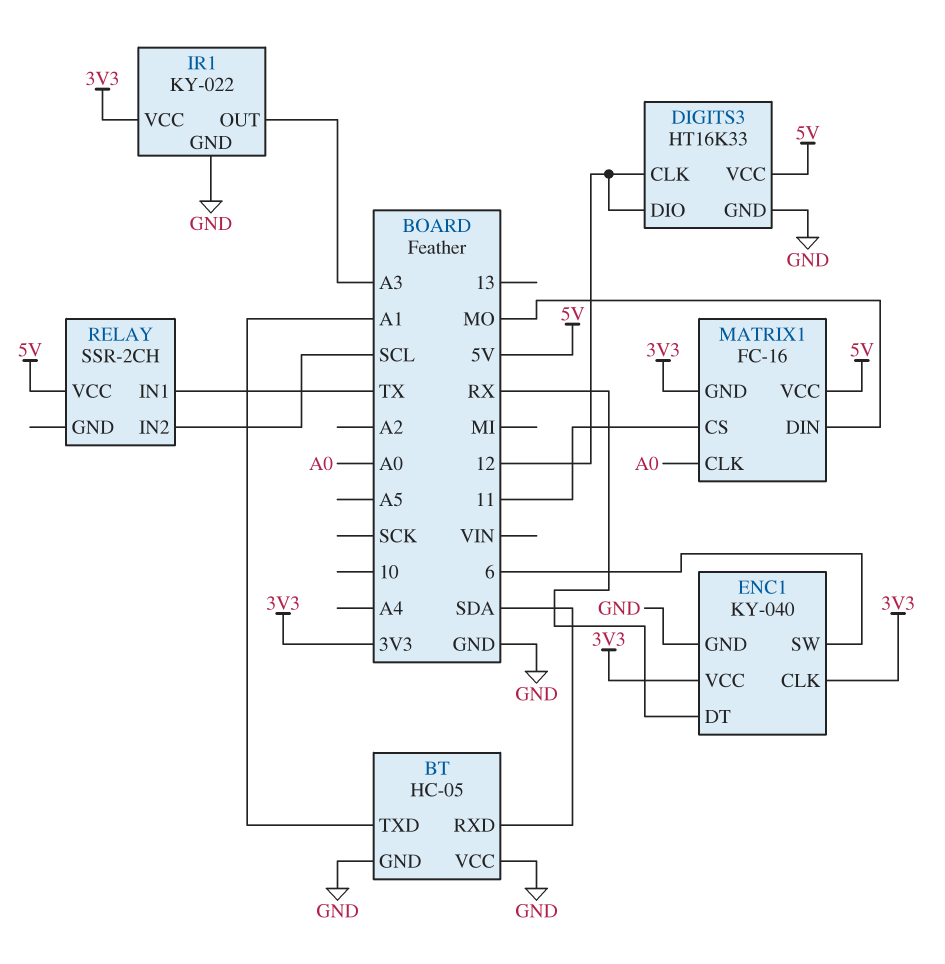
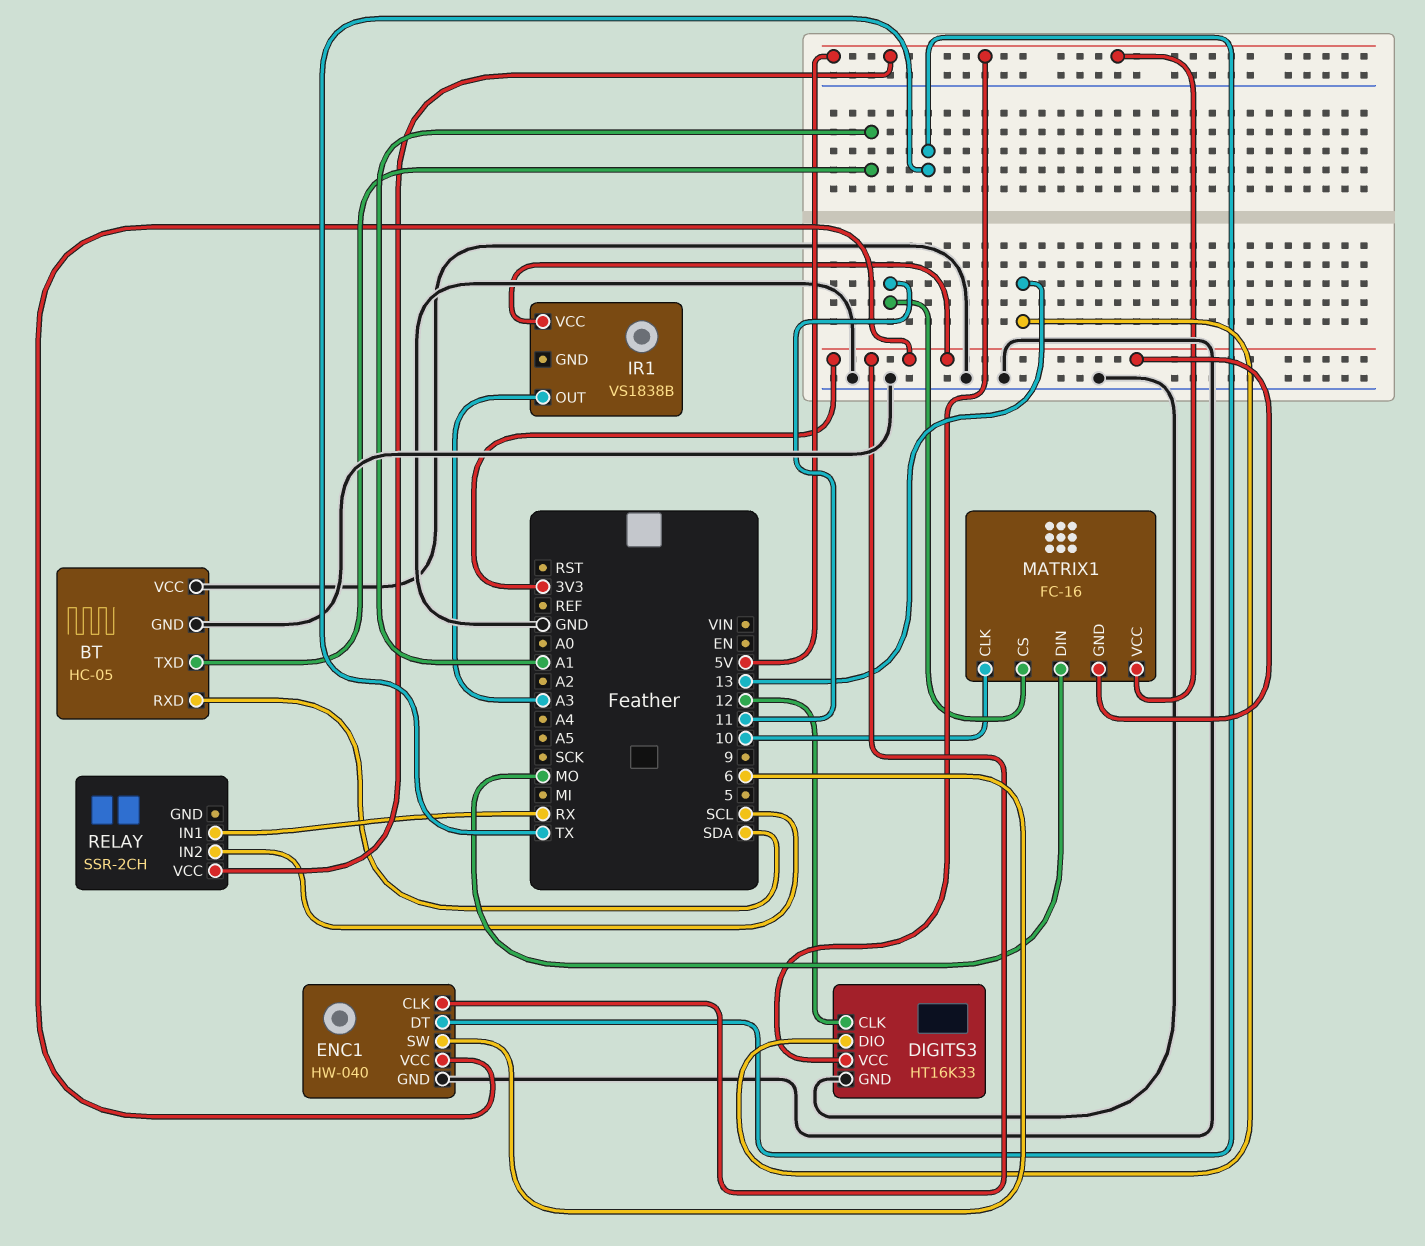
DIGITS3 pin DIO: 12 -> 13
ENC1: KY-040 -> HW-040
ENC1 pin DT: RX -> TX
IR1: KY-022 -> VS1838B
IR1 pin GND: GND -> none
MATRIX1 pin CLK: A0 -> 10
RELAY pin IN1: TX -> RX

